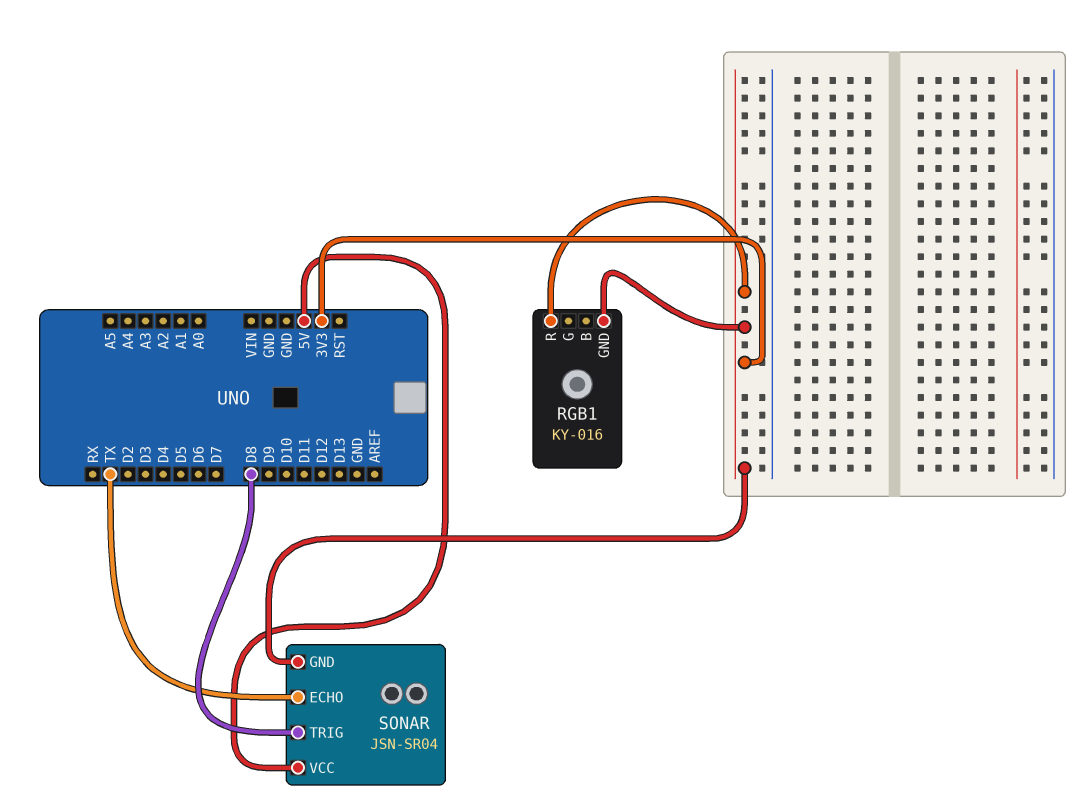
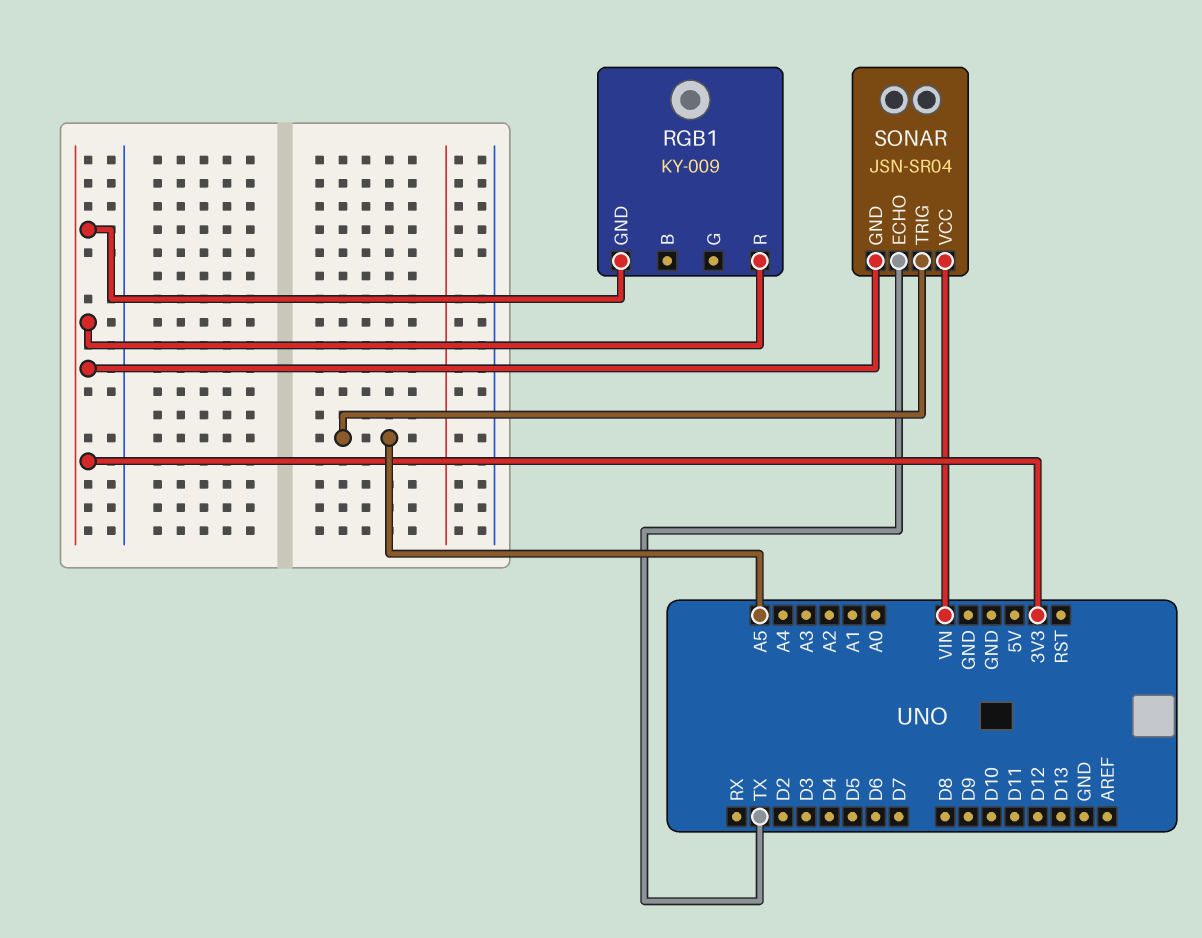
RGB1: KY-016 -> KY-009
SONAR pin TRIG: D8 -> A5
SONAR pin VCC: 5V -> VIN

